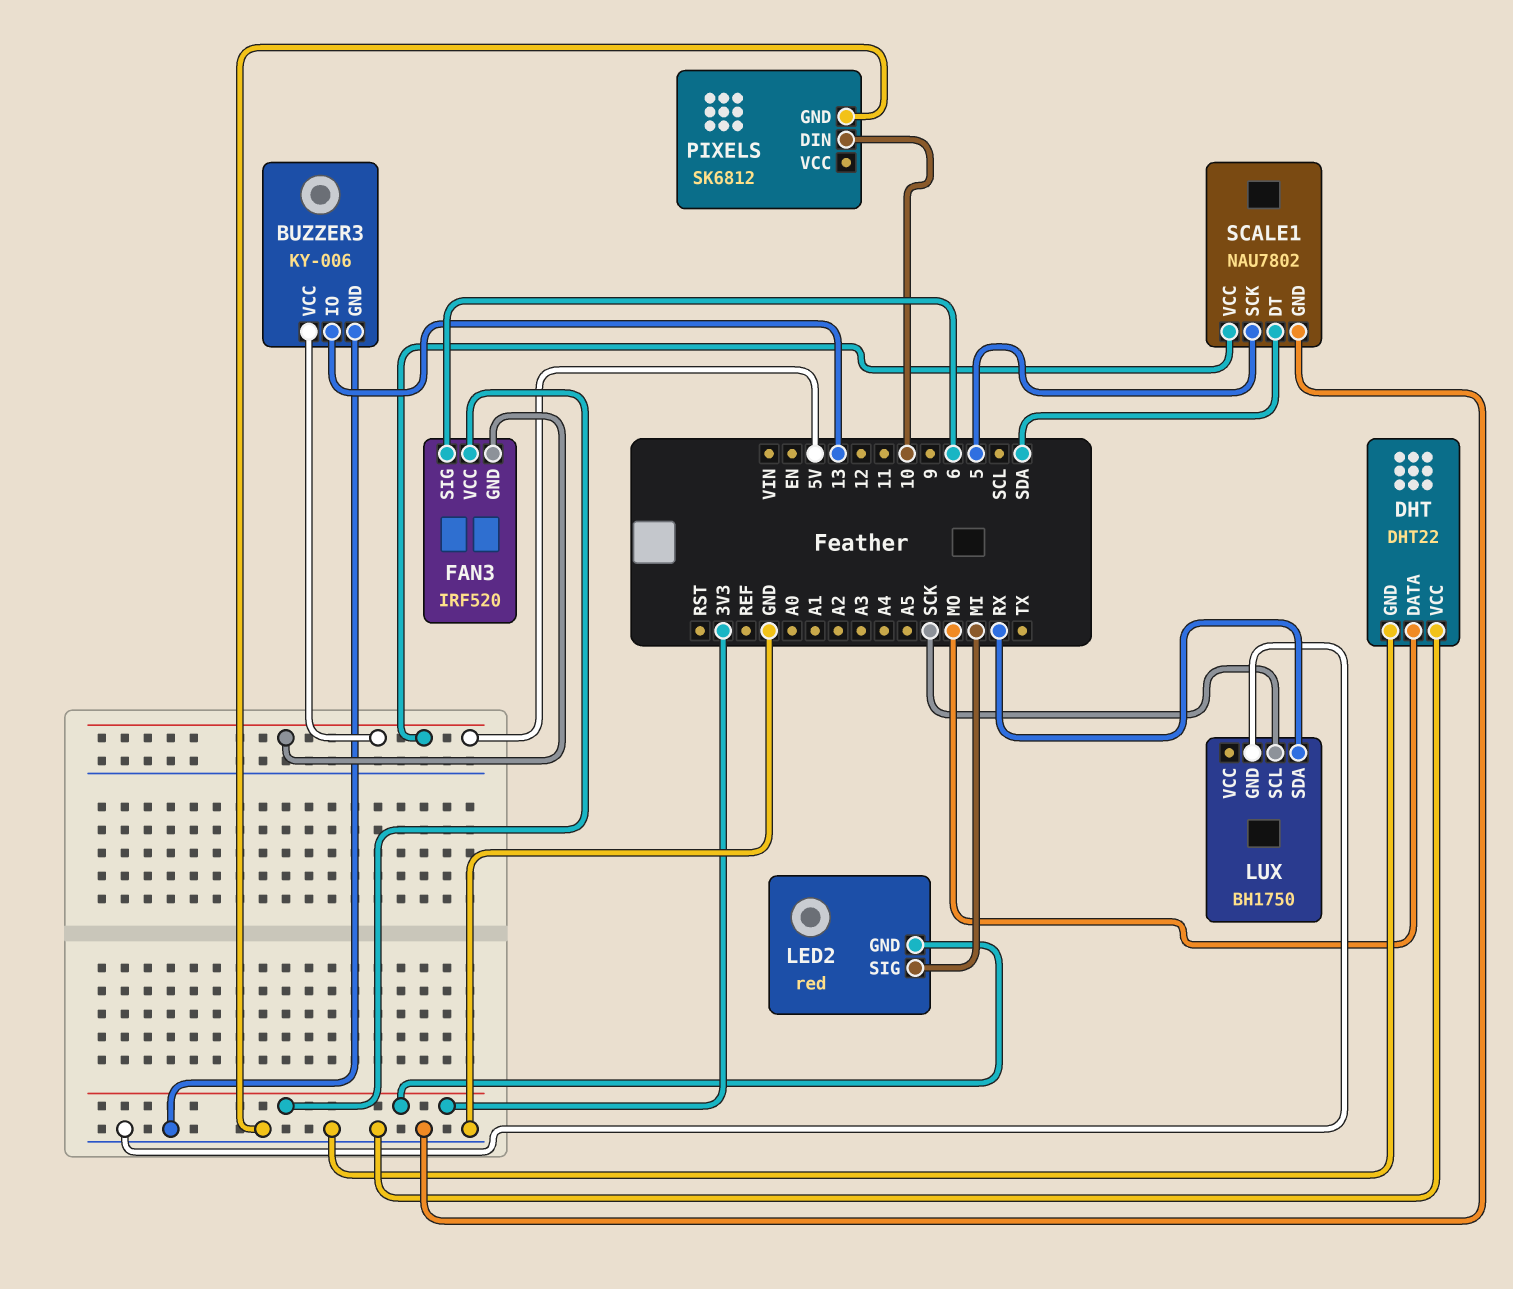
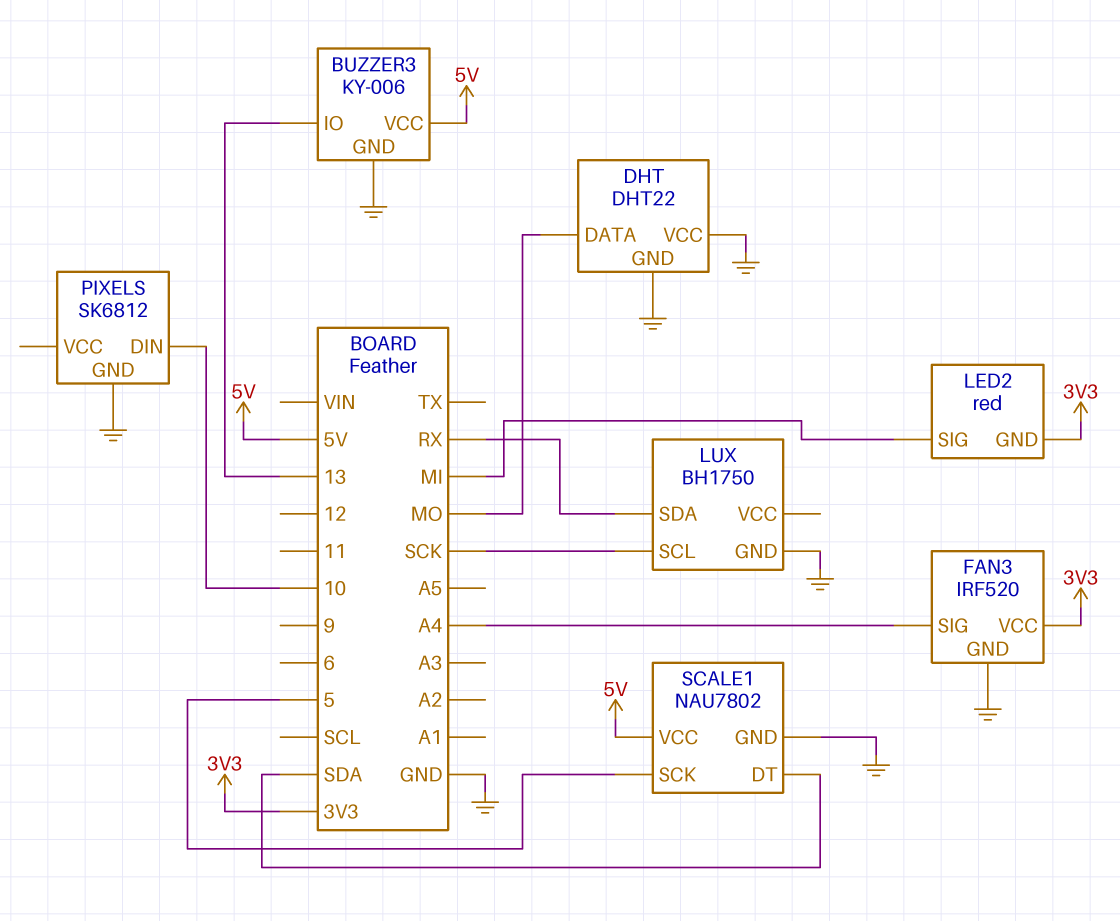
FAN3 pin GND: 5V -> GND
FAN3 pin SIG: 6 -> A4

